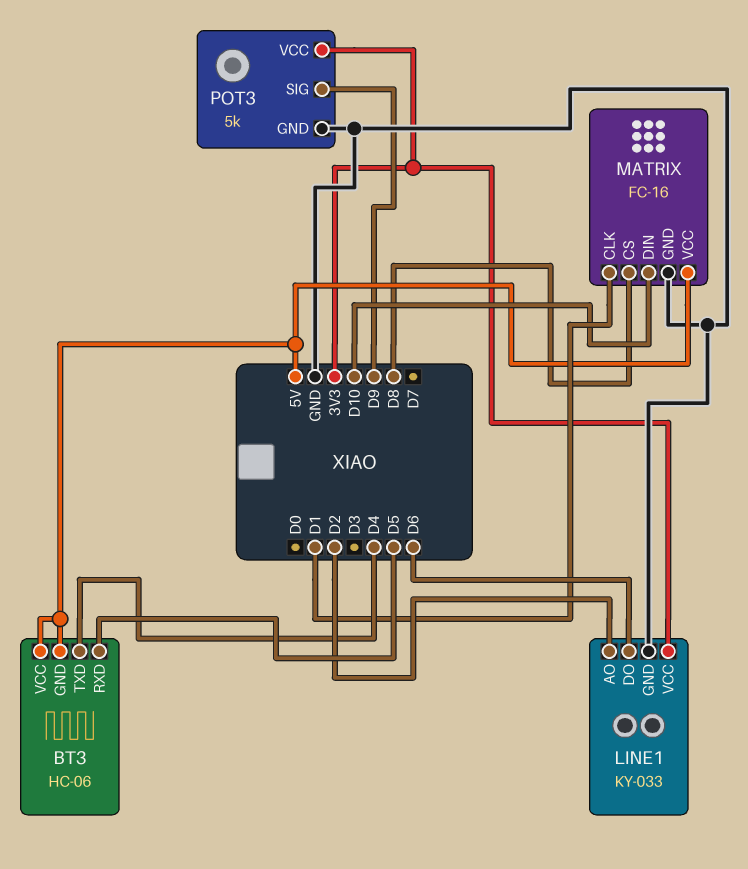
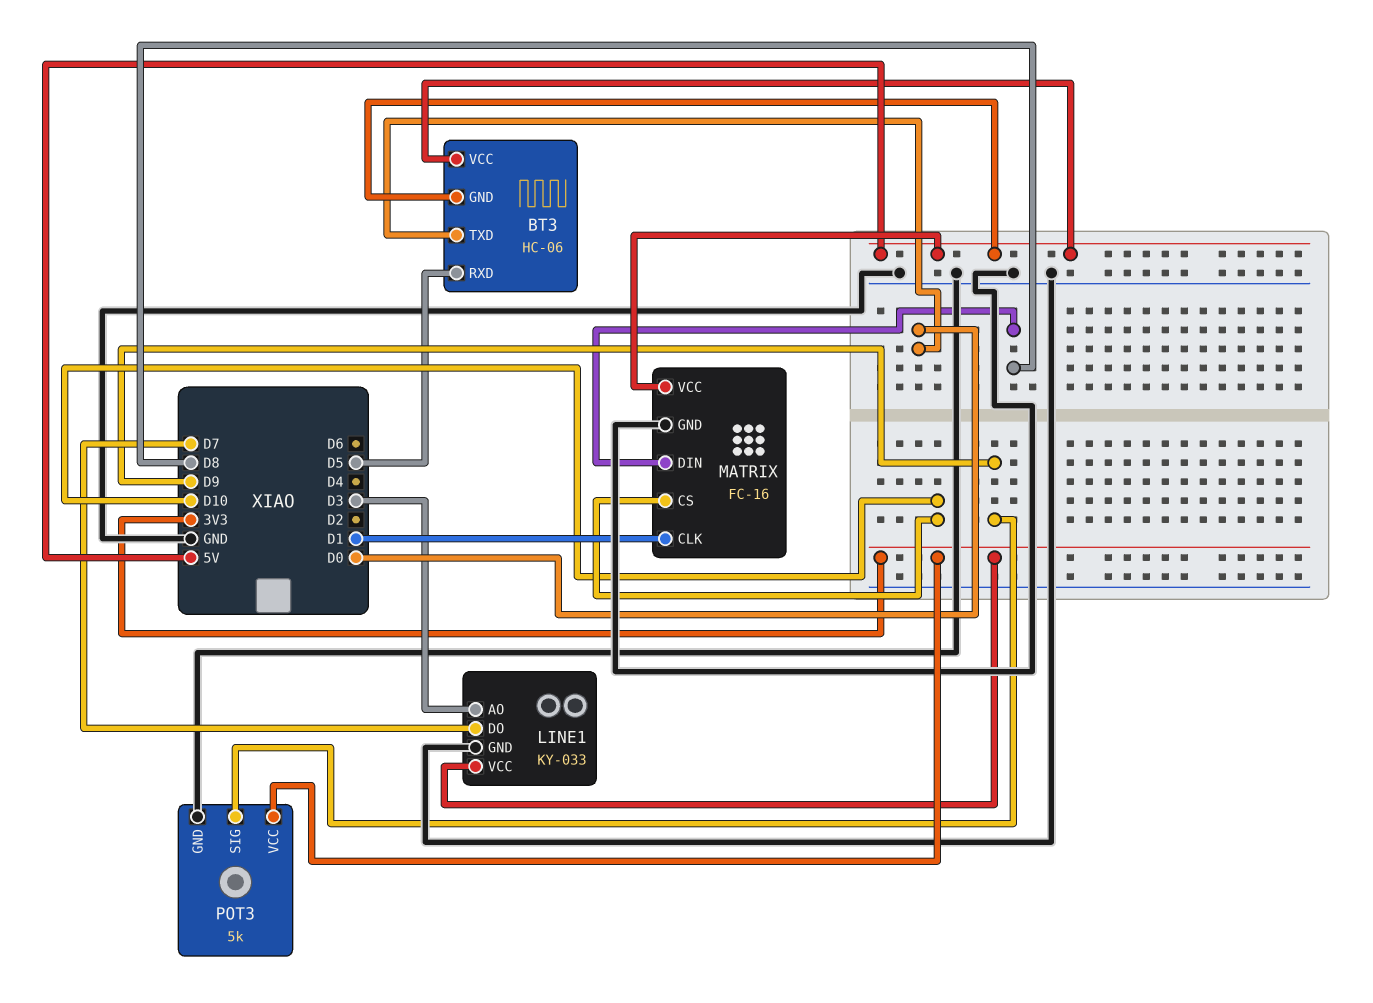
BT3 pin TXD: D4 -> D0
LINE1 pin AO: D2 -> D3
LINE1 pin DO: D6 -> D7
MATRIX pin CS: D8 -> D10
MATRIX pin DIN: D10 -> D8

